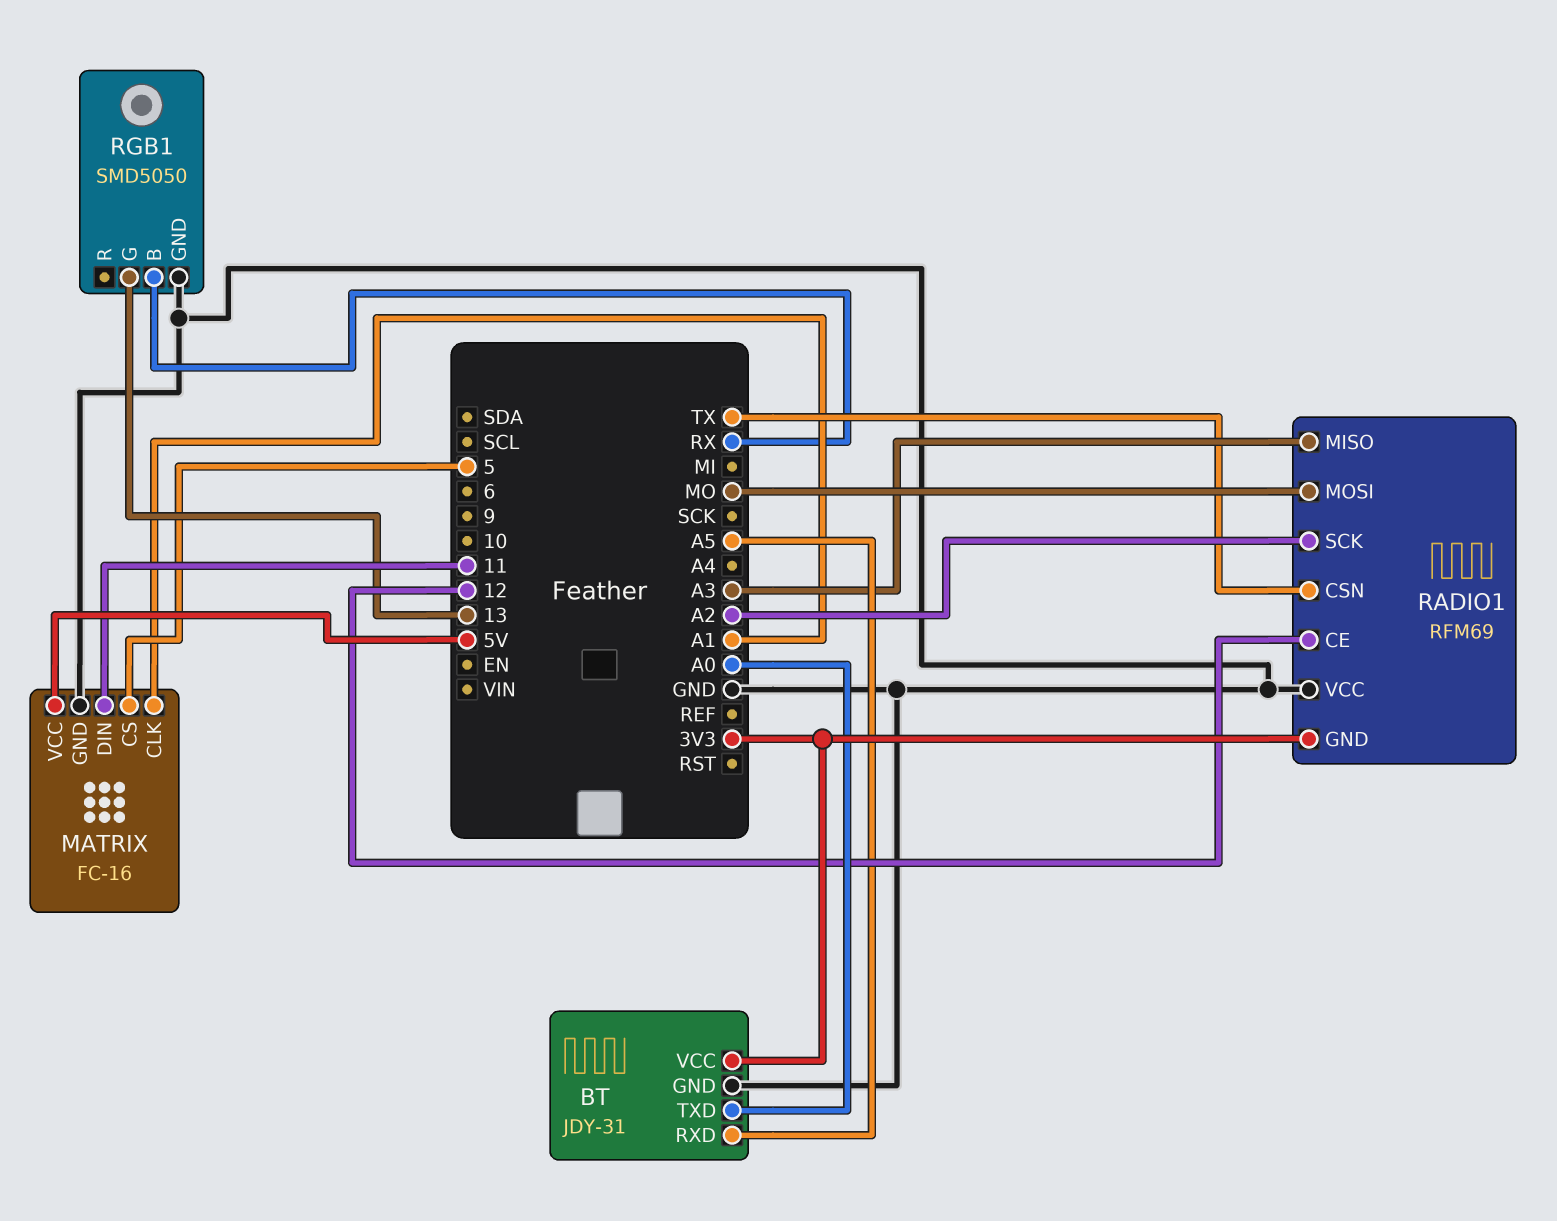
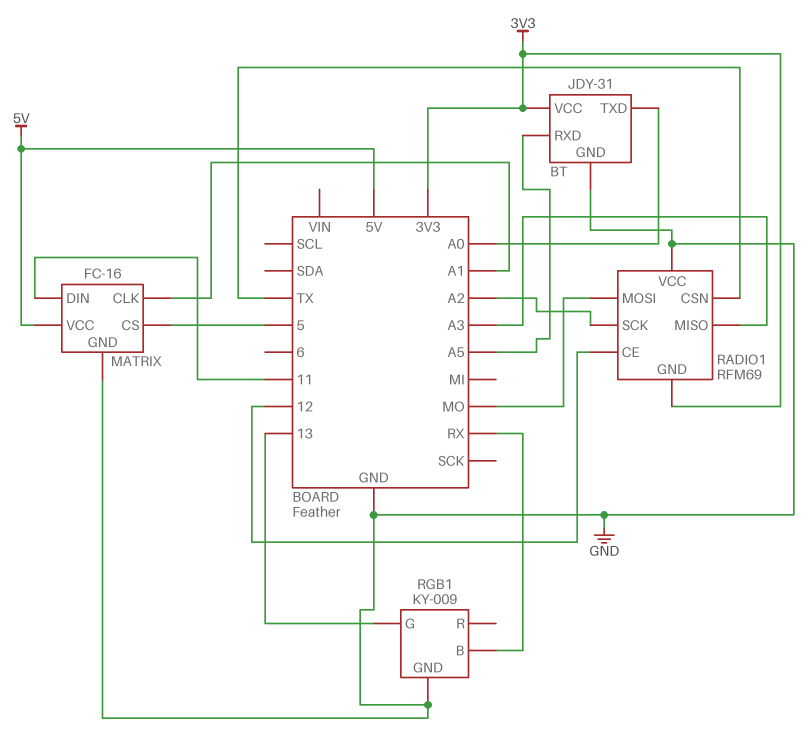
RGB1: SMD5050 -> KY-009

